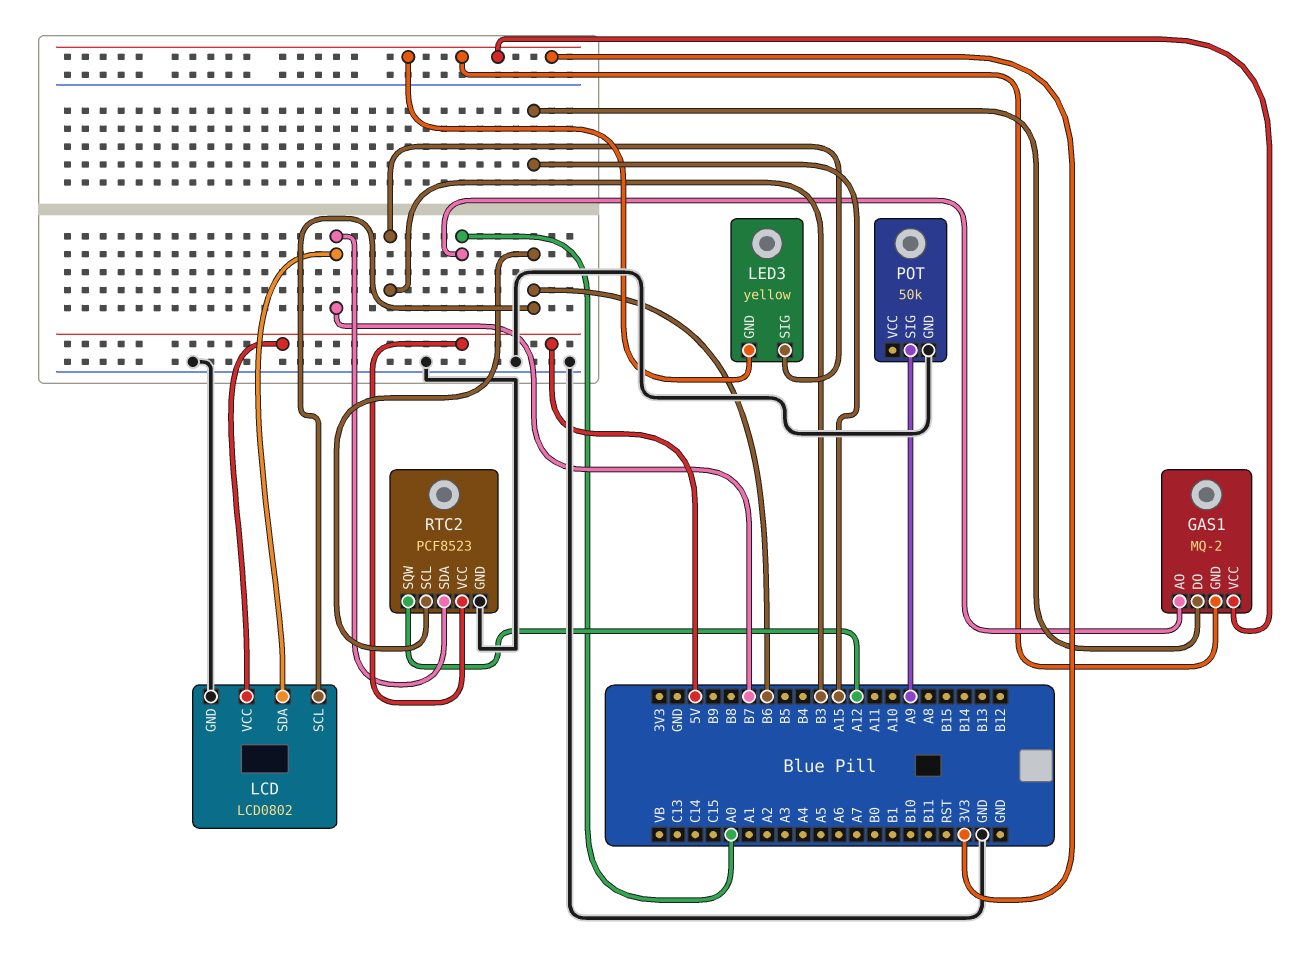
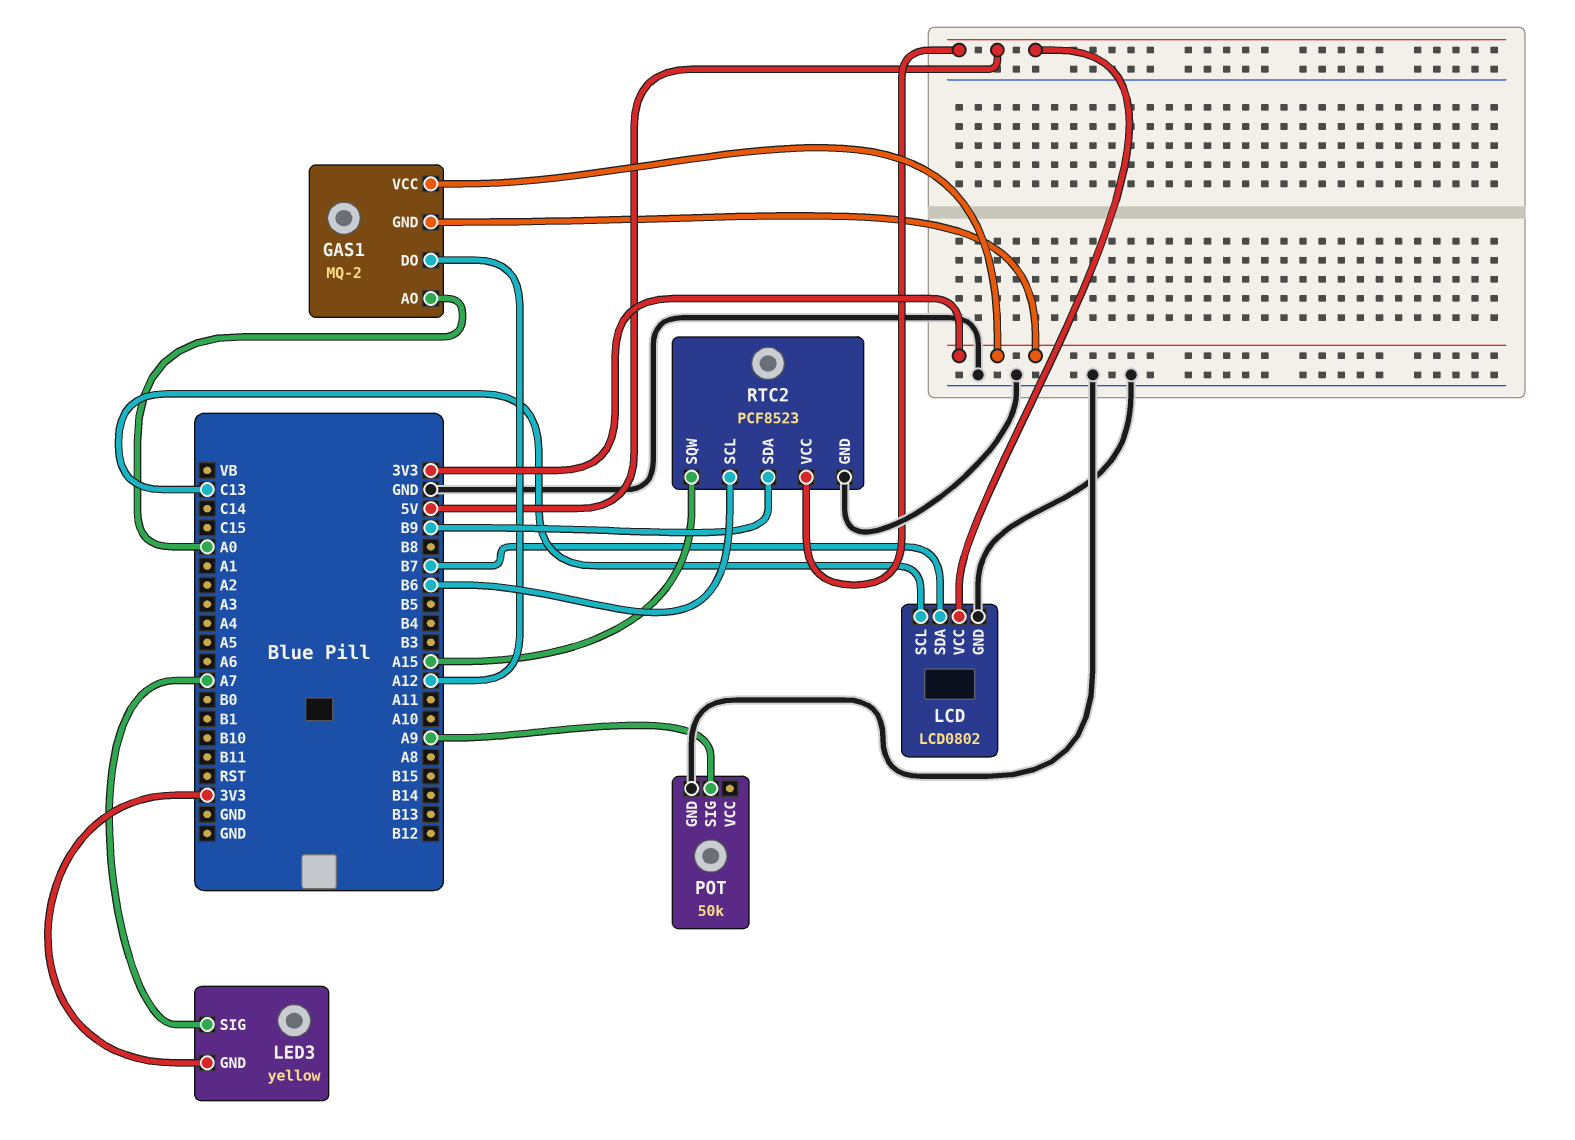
GAS1 pin DO: A15 -> A12
LCD pin SCL: B6 -> C13
LED3 pin SIG: B3 -> A7
RTC2 pin SDA: B7 -> B9
RTC2 pin SQW: A12 -> A15

